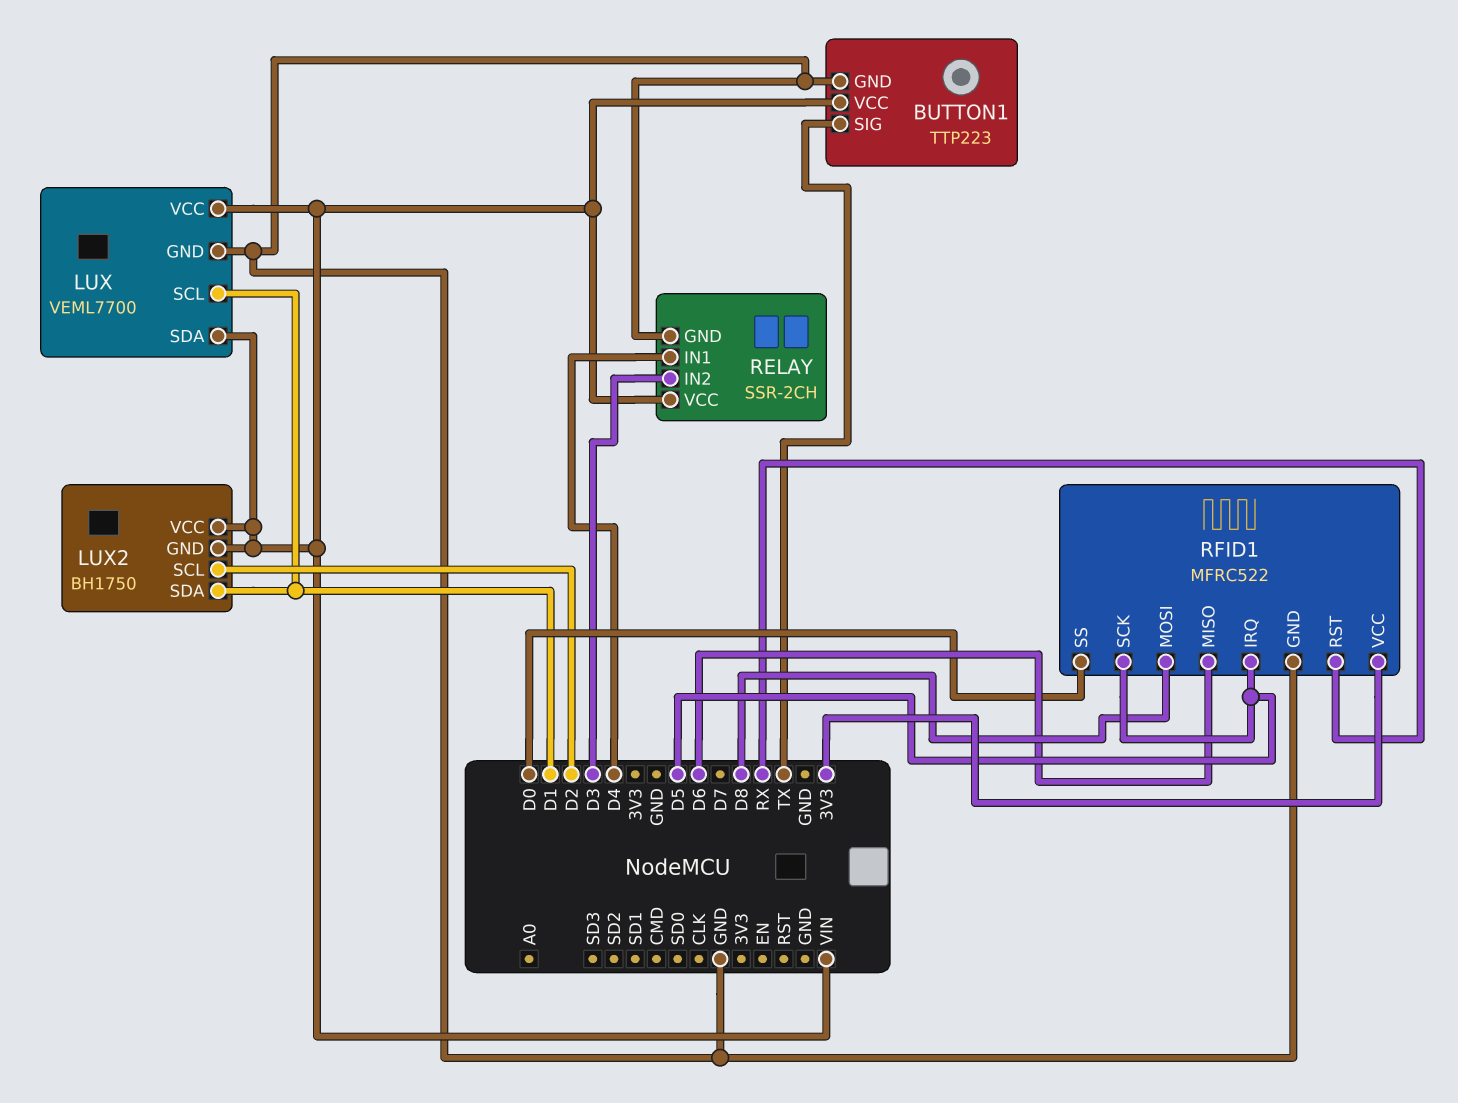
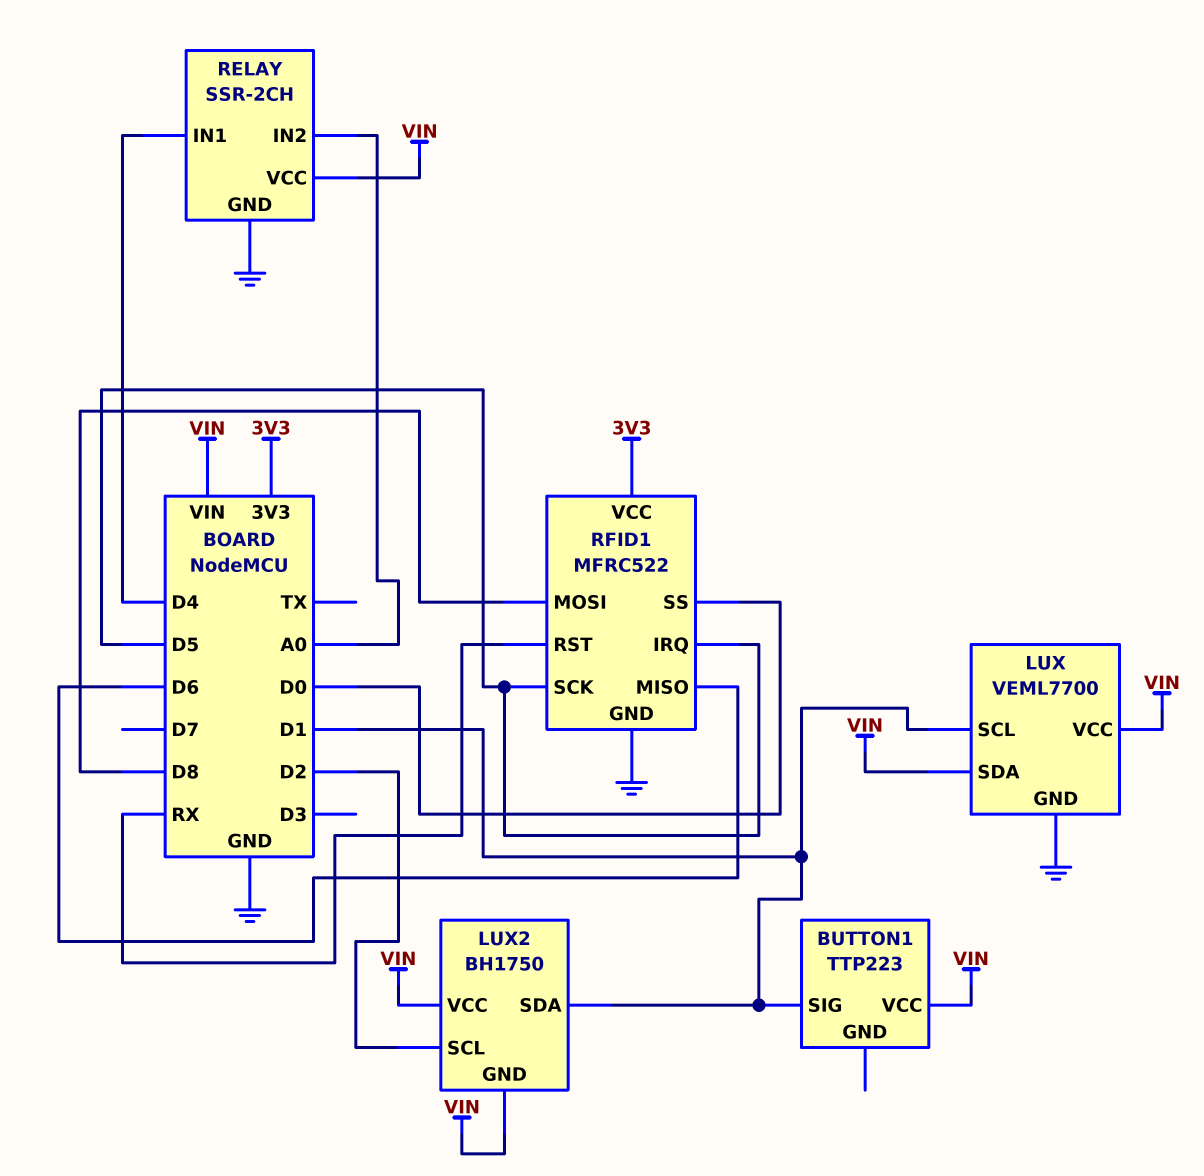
BUTTON1 pin GND: GND -> none
BUTTON1 pin SIG: TX -> D1
RELAY pin IN2: D3 -> A0

